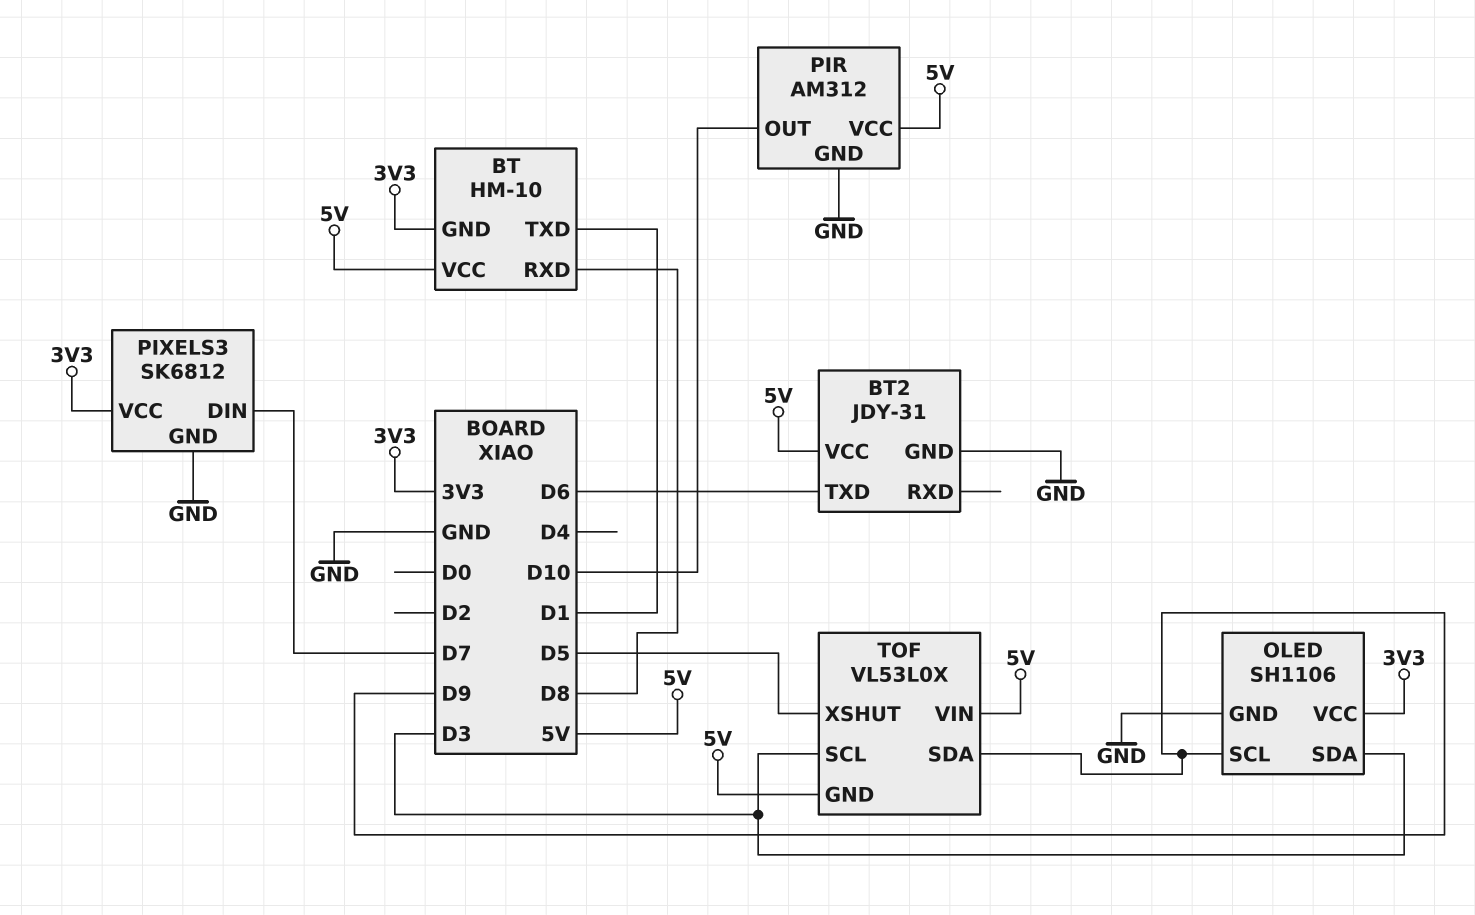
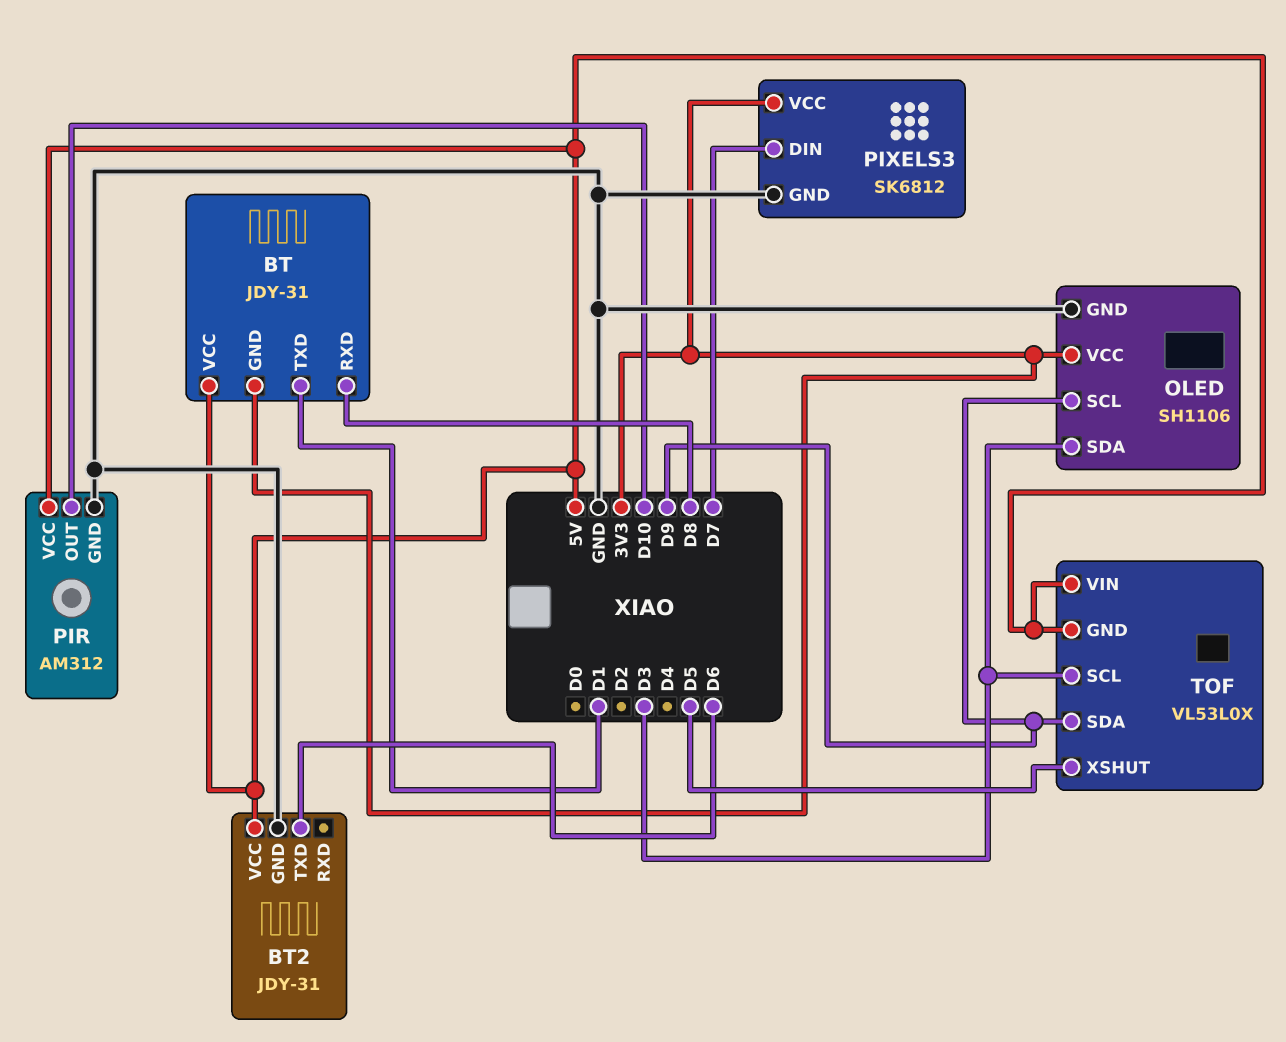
BT: HM-10 -> JDY-31

